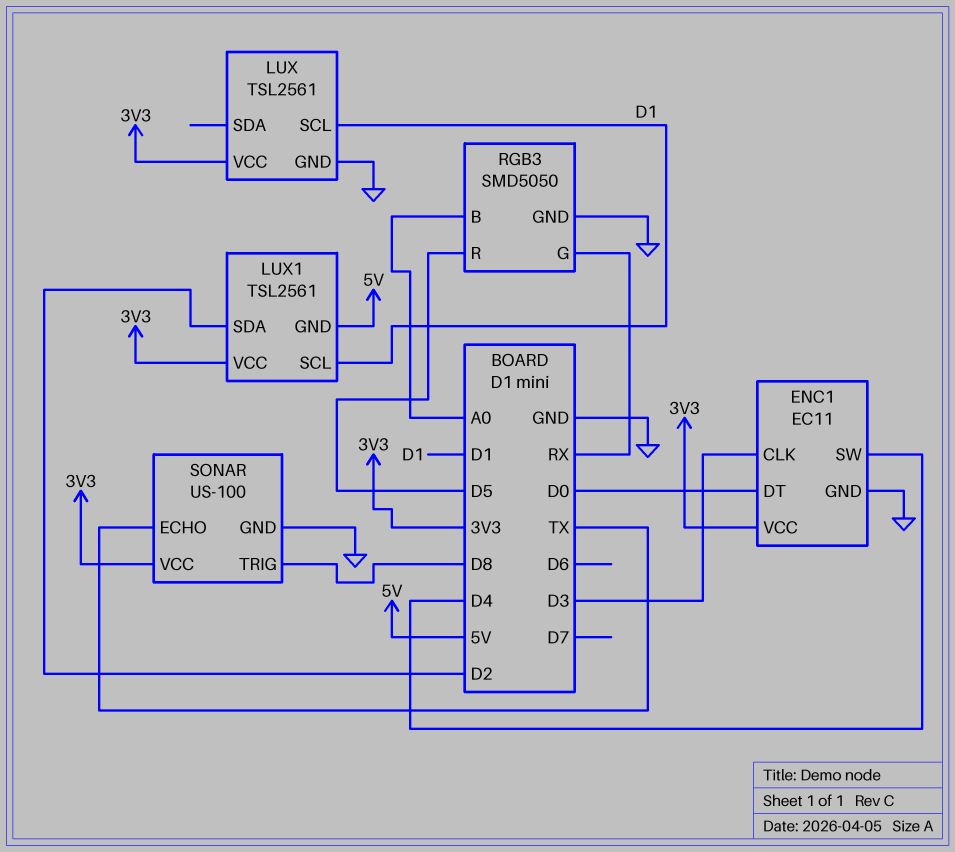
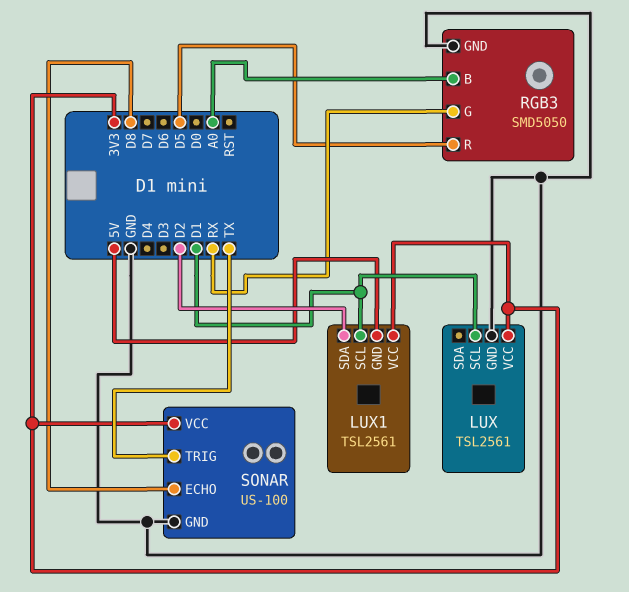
ENC1: EC11 -> none
ENC1 pin CLK: D3 -> none
ENC1 pin DT: D0 -> none
ENC1 pin GND: GND -> none
ENC1 pin SW: D4 -> none
ENC1 pin VCC: 3V3 -> none
SONAR pin ECHO: TX -> D8
SONAR pin TRIG: D8 -> TX

